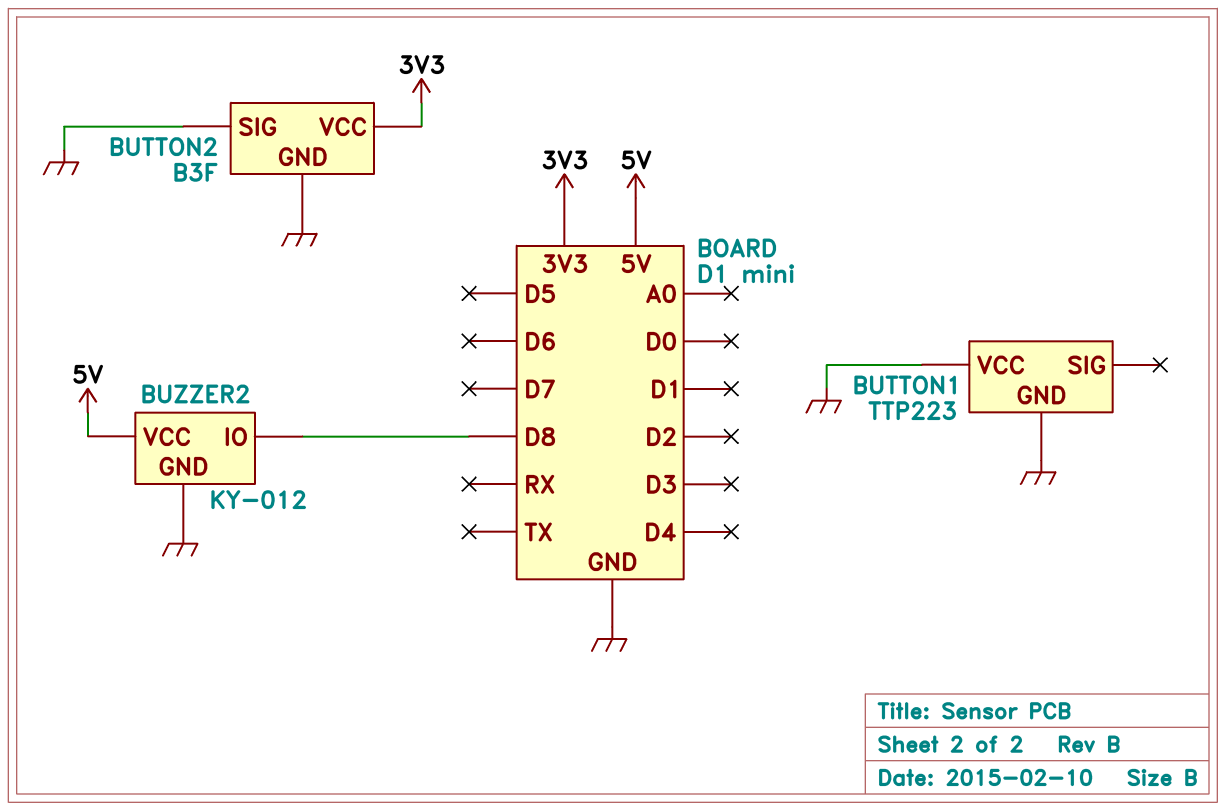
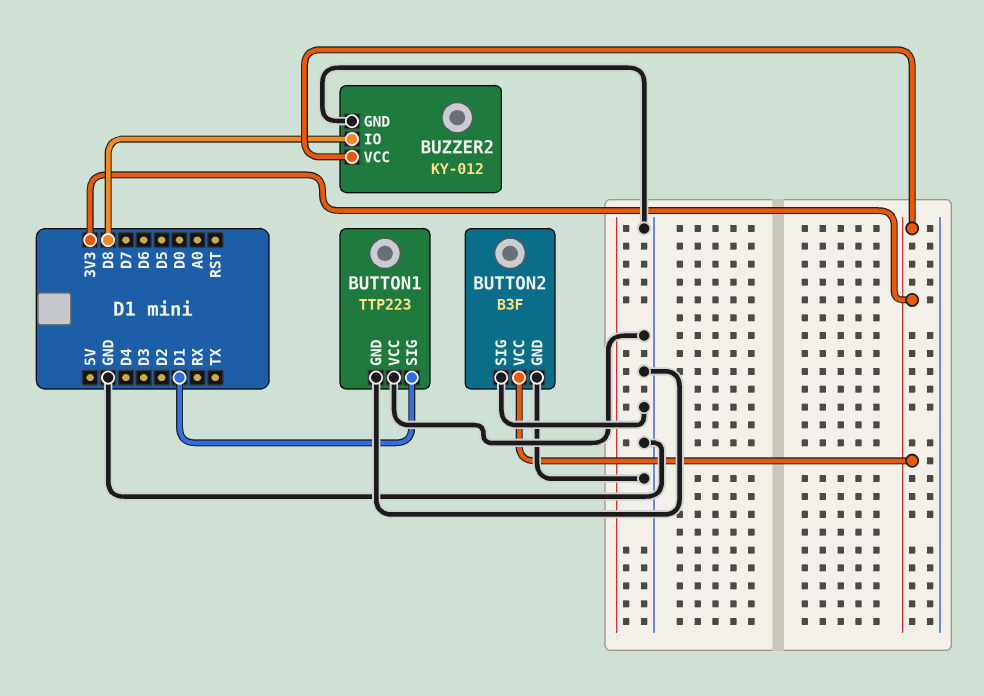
BUTTON1 pin SIG: none -> D1
BUZZER2 pin VCC: 5V -> 3V3

